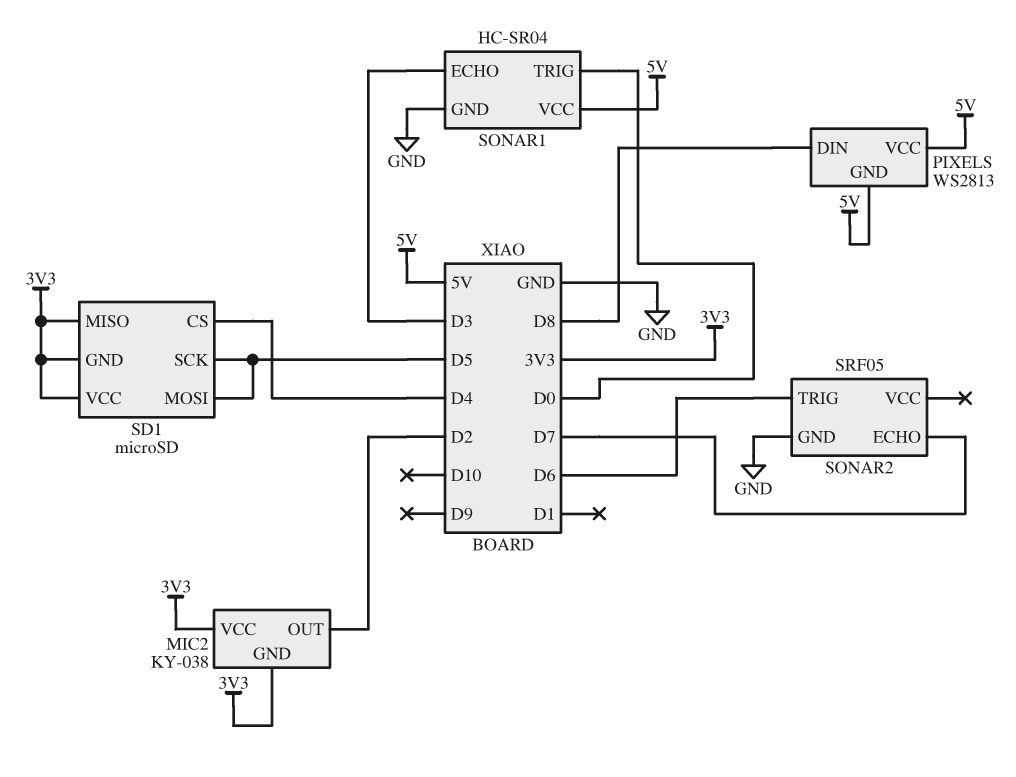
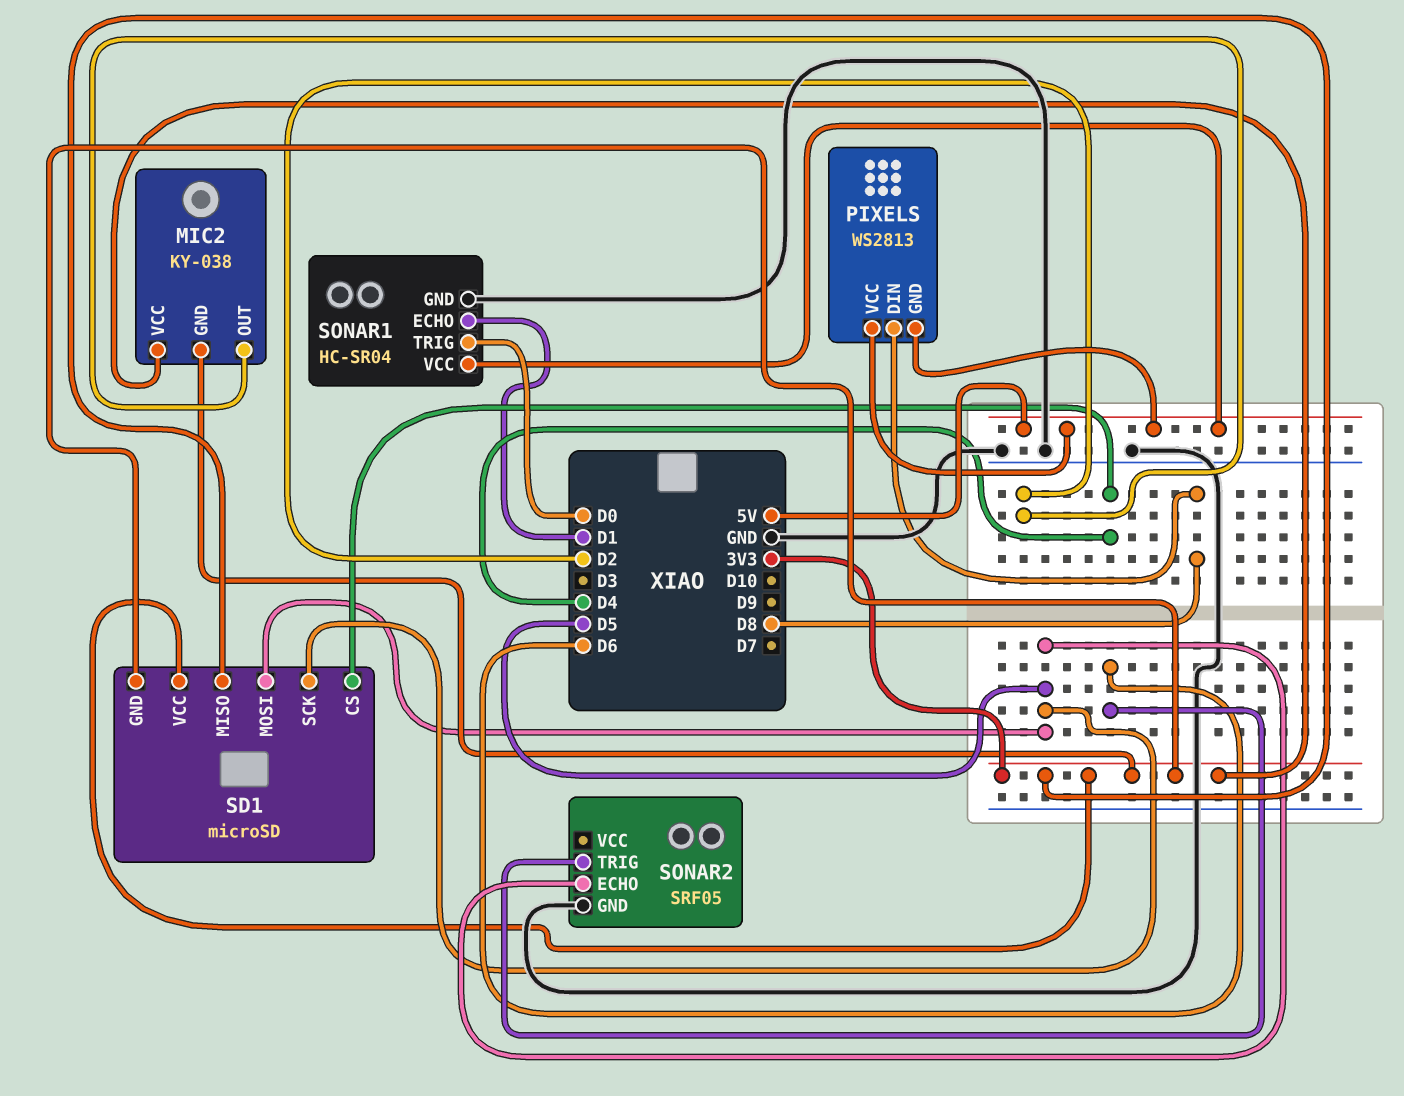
SONAR1 pin ECHO: D3 -> D1
SONAR2 pin ECHO: D7 -> D5

